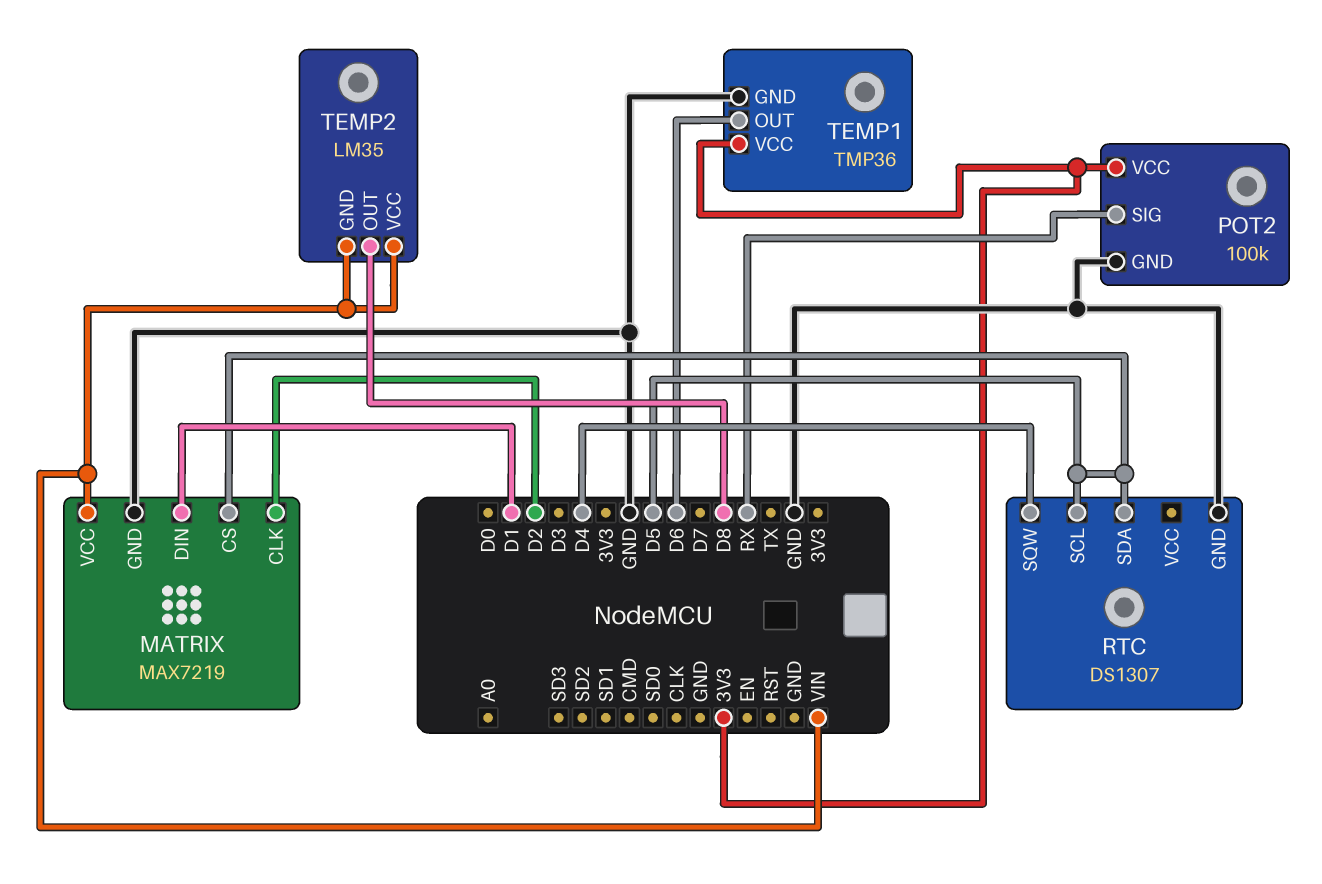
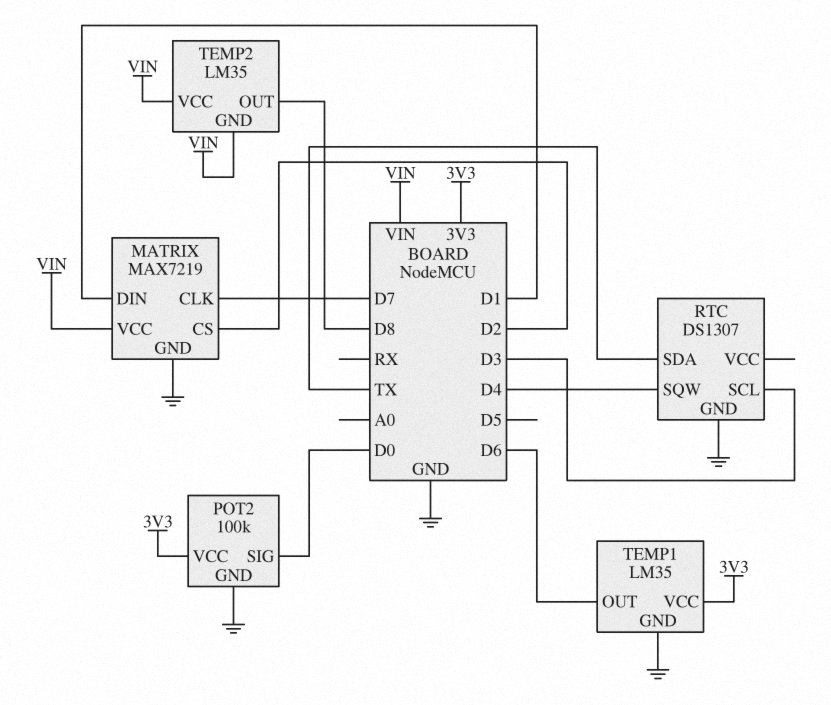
MATRIX pin CLK: D2 -> D7
MATRIX pin CS: D5 -> D2
POT2 pin SIG: RX -> D0
RTC pin SCL: D5 -> D3
RTC pin SDA: D5 -> TX
TEMP1: TMP36 -> LM35

